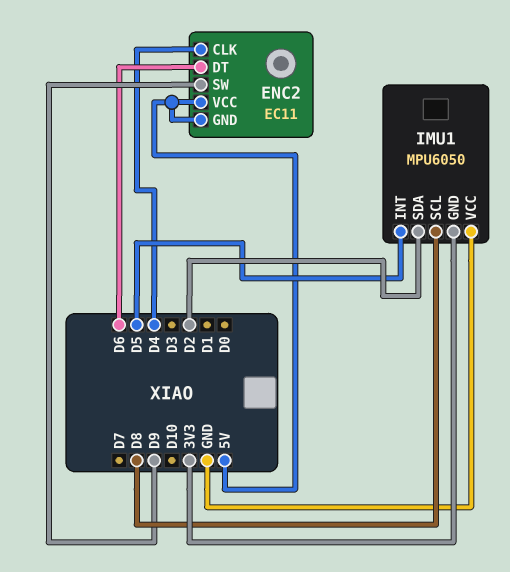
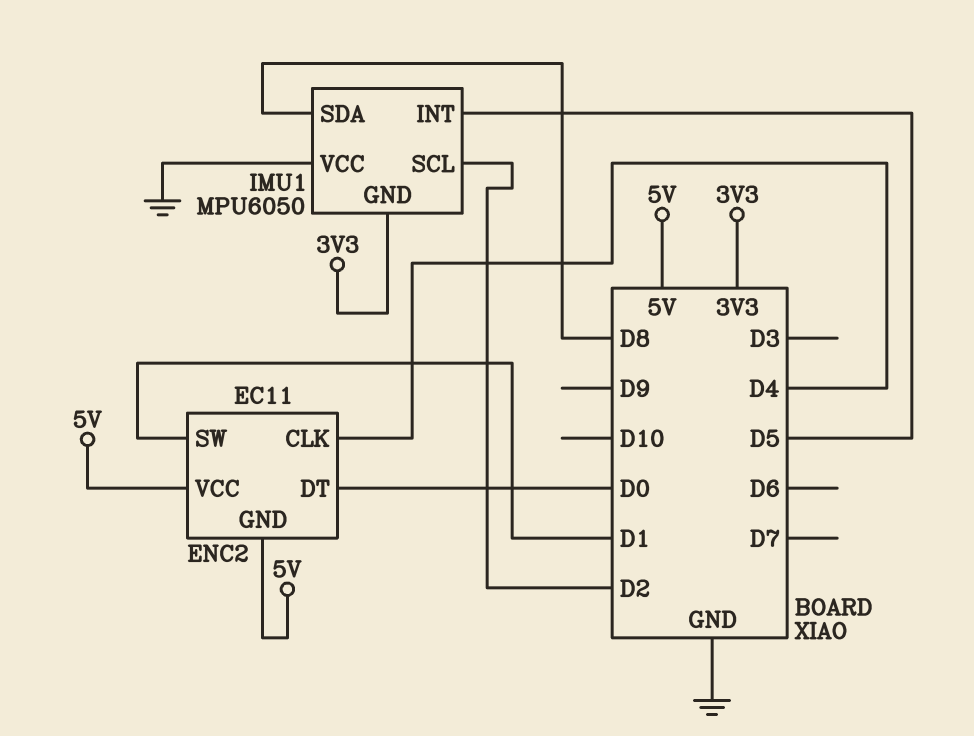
ENC2 pin DT: D6 -> D0
ENC2 pin SW: D9 -> D1
IMU1 pin SCL: D8 -> D2
IMU1 pin SDA: D2 -> D8

